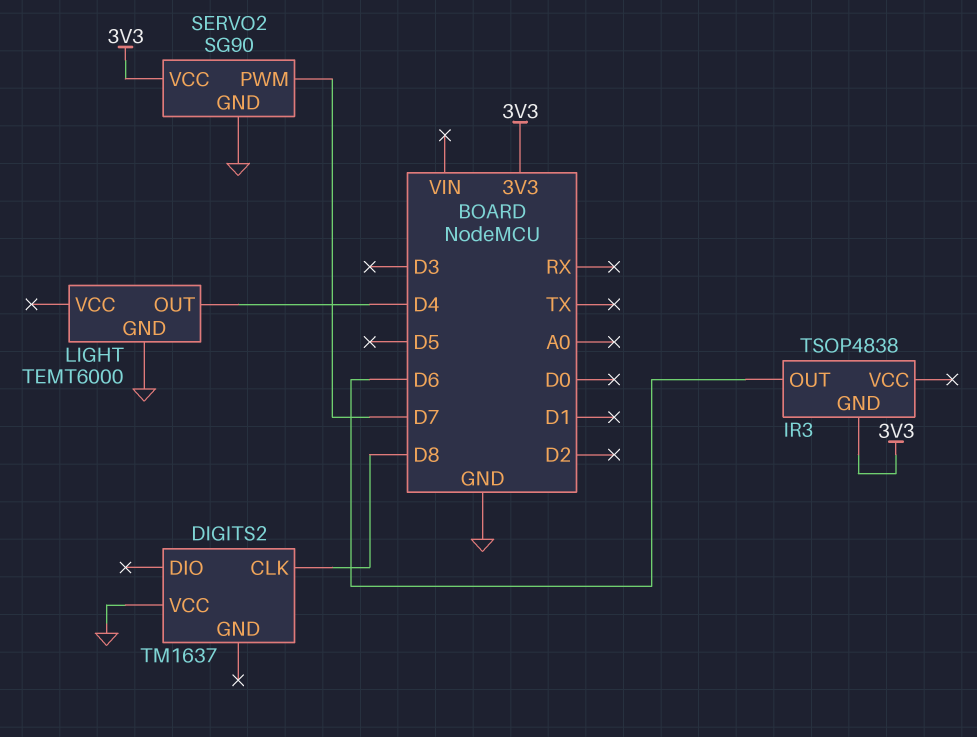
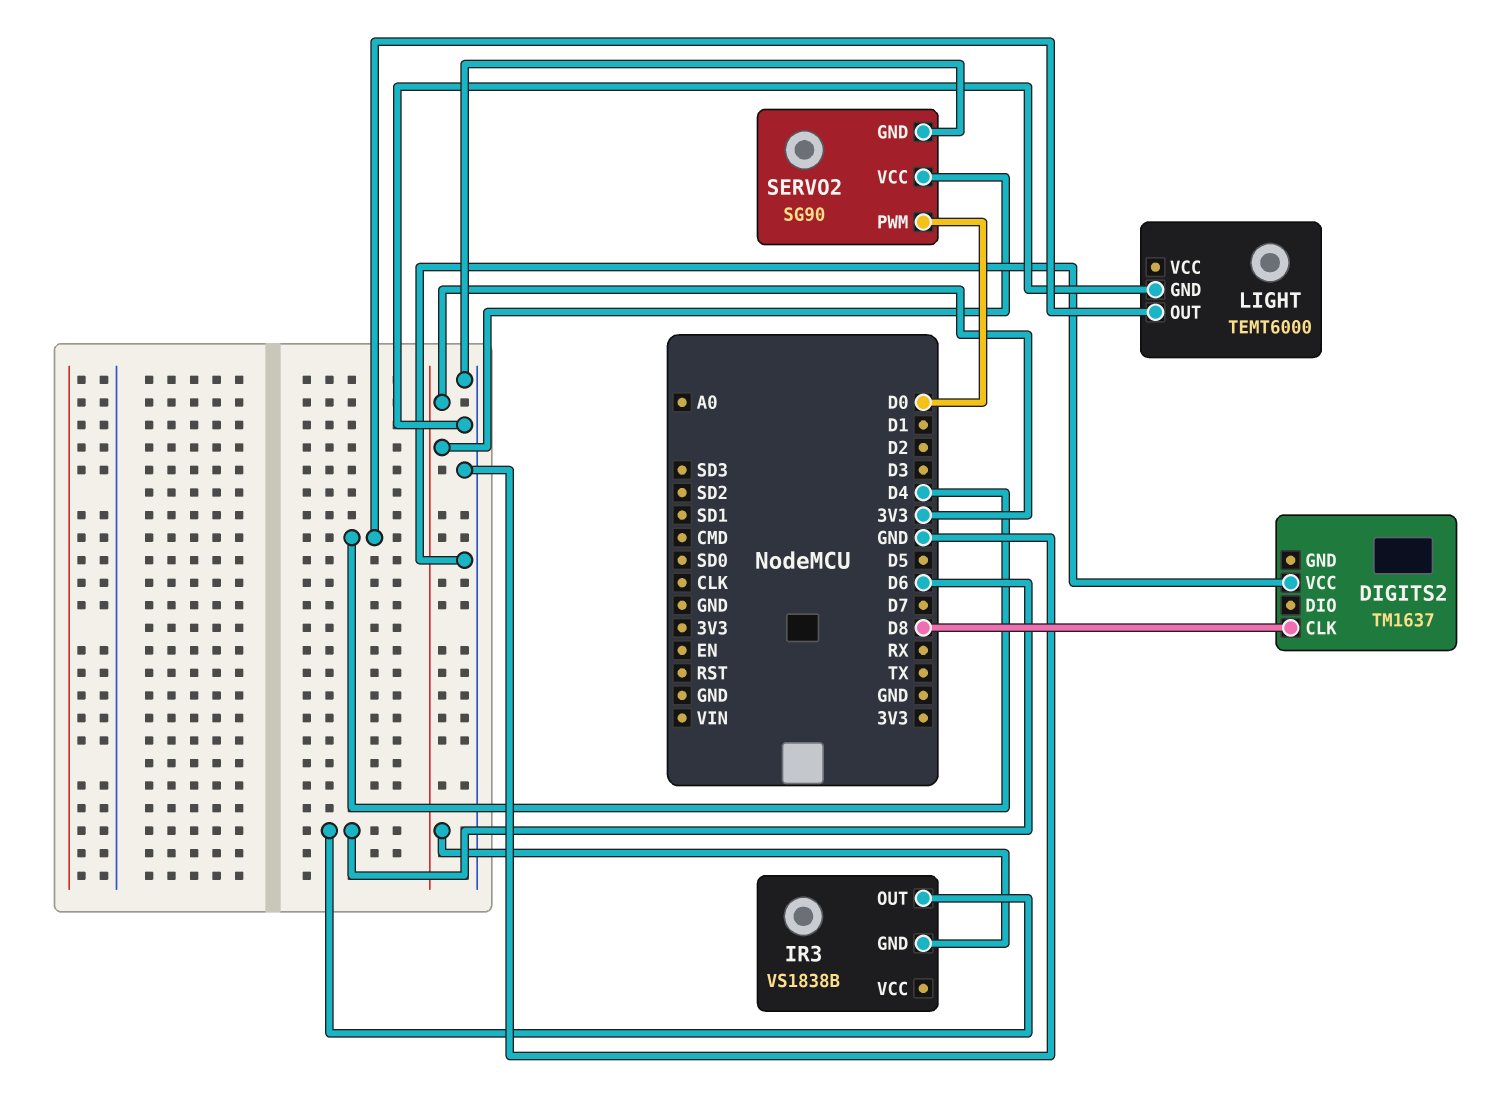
IR3: TSOP4838 -> VS1838B
SERVO2 pin PWM: D7 -> D0

